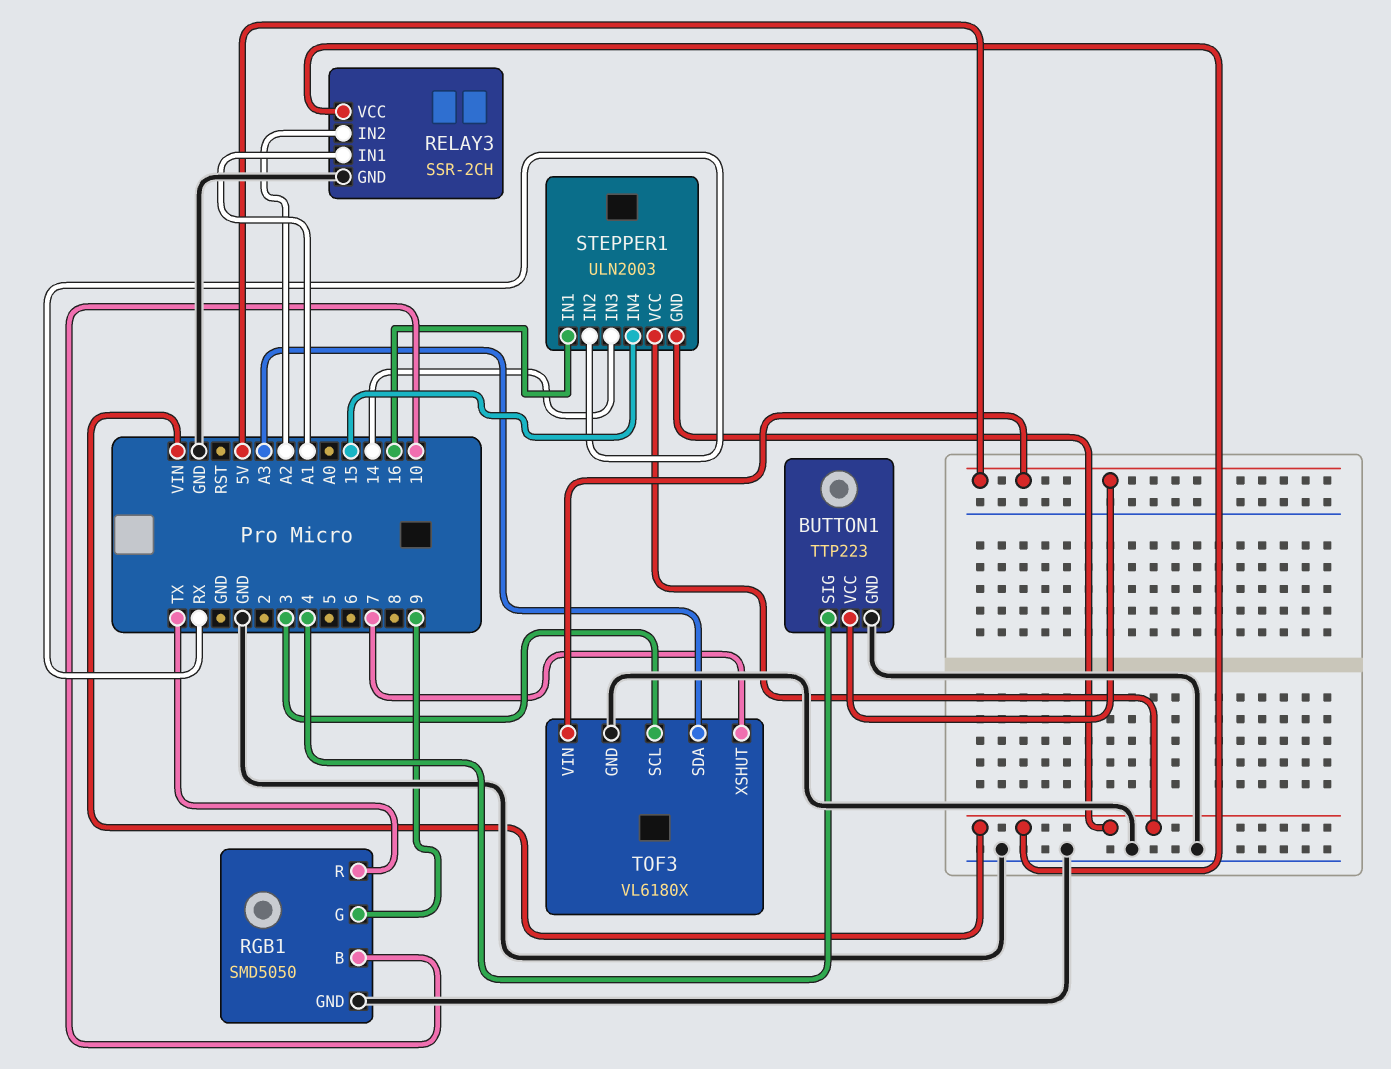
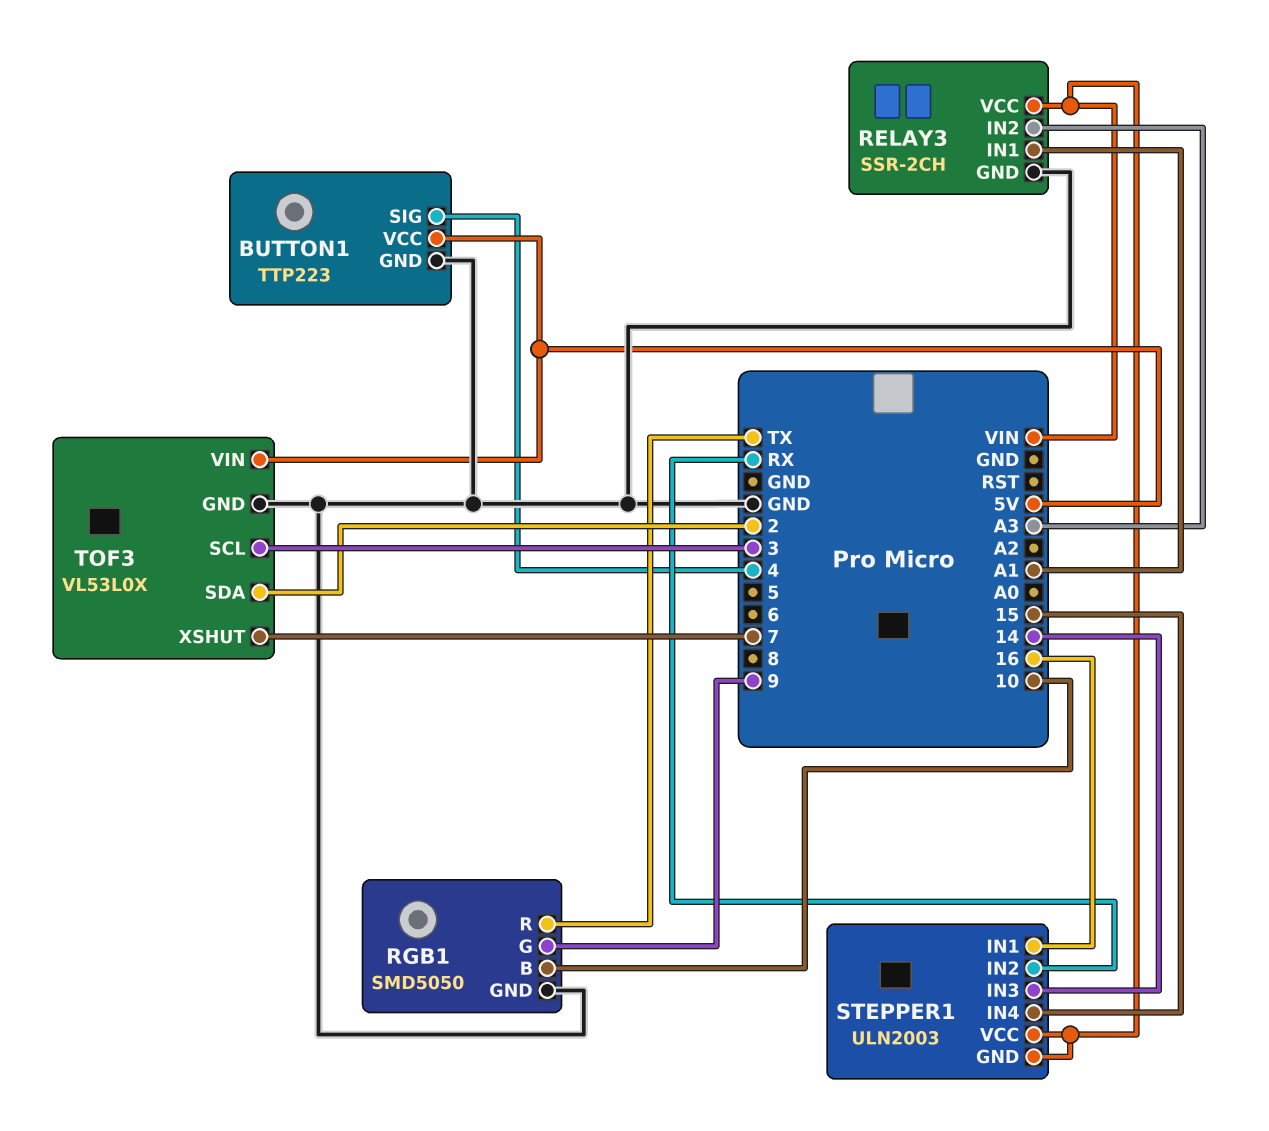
RELAY3 pin IN2: A2 -> A3
TOF3: VL6180X -> VL53L0X
TOF3 pin SDA: A3 -> 2

